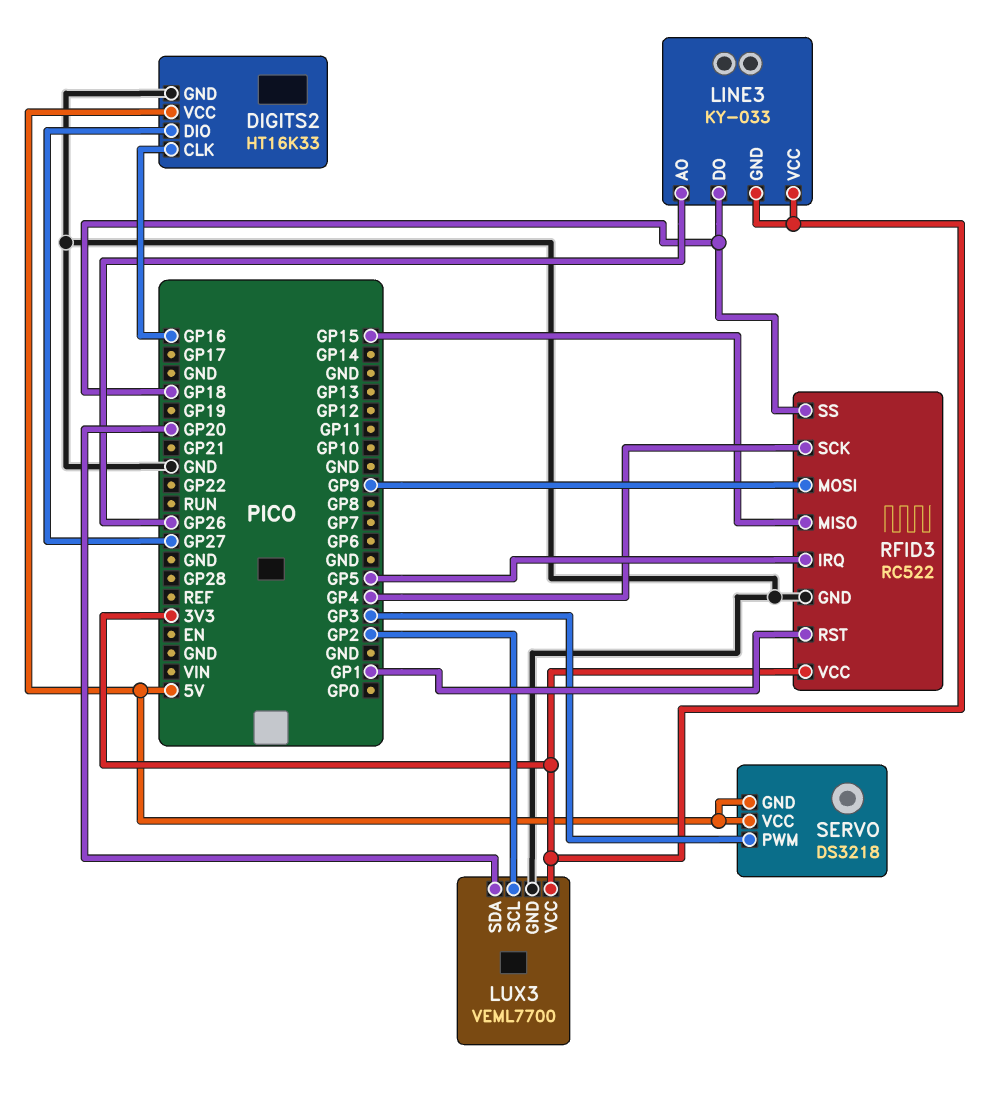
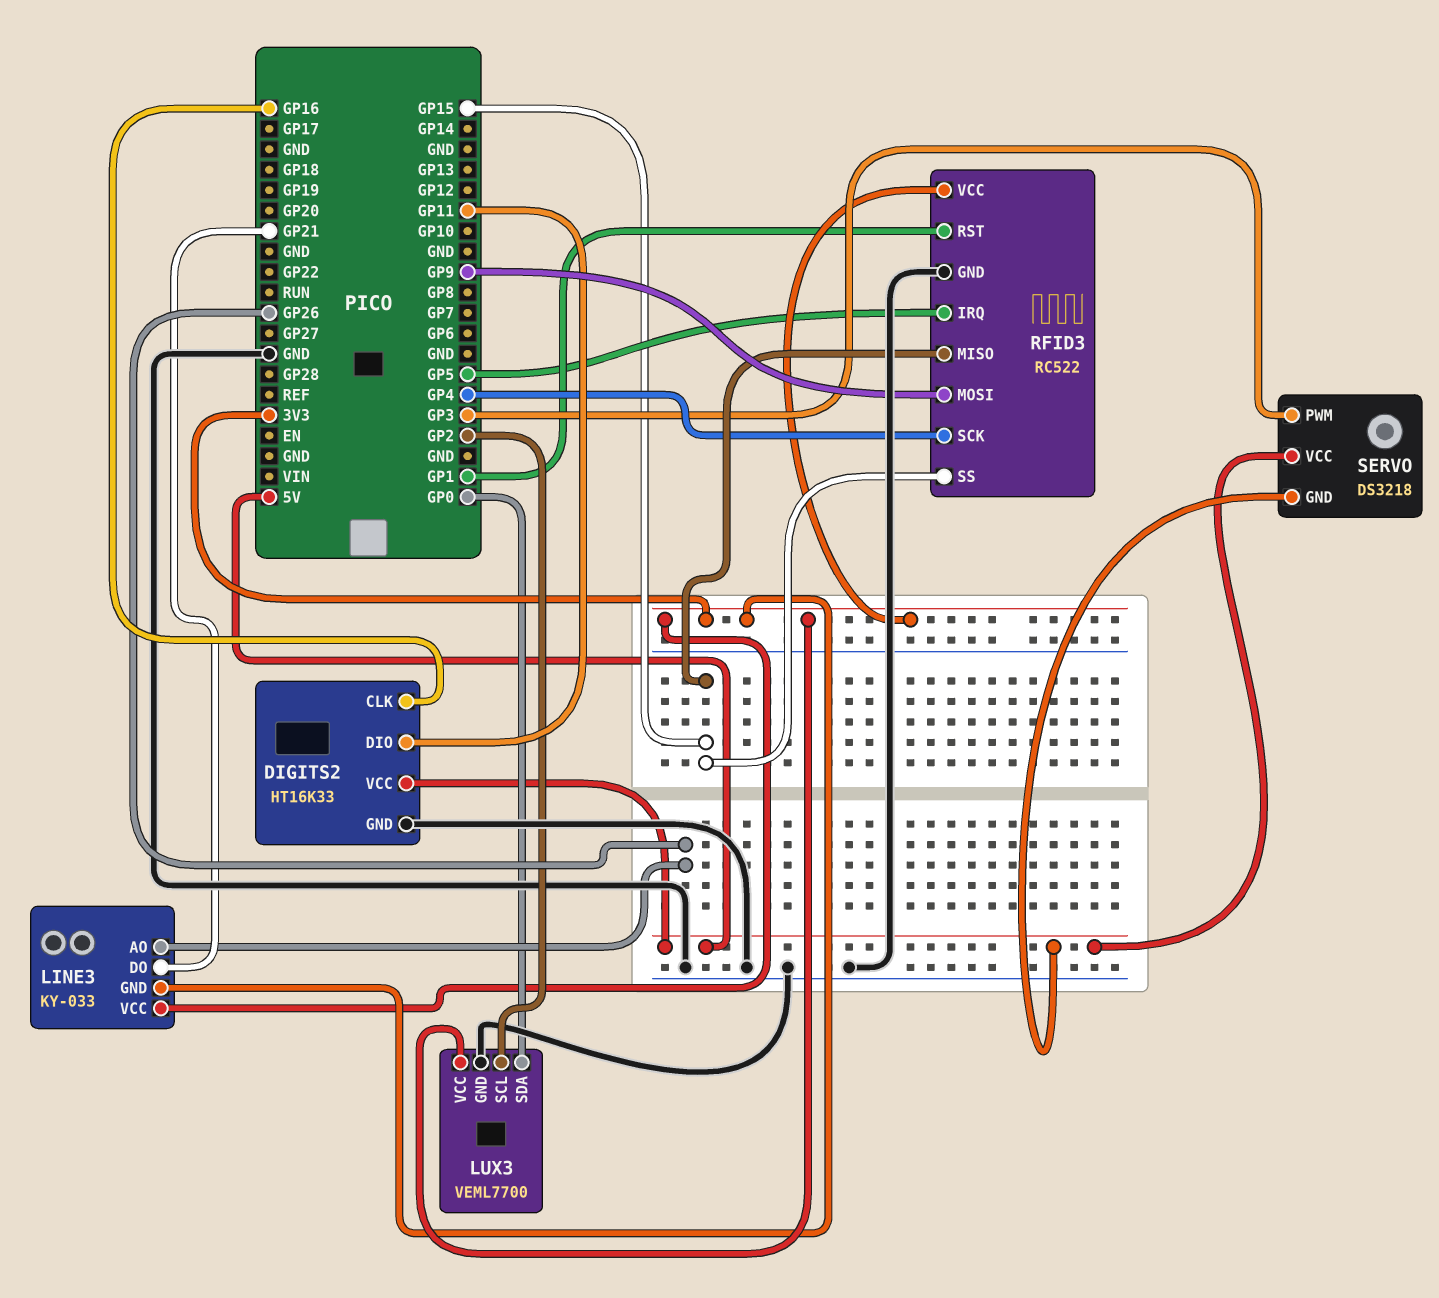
DIGITS2 pin DIO: GP27 -> GP11
LINE3 pin DO: GP18 -> GP21
LUX3 pin SDA: GP20 -> GP0
RFID3 pin SS: GP18 -> GP15

